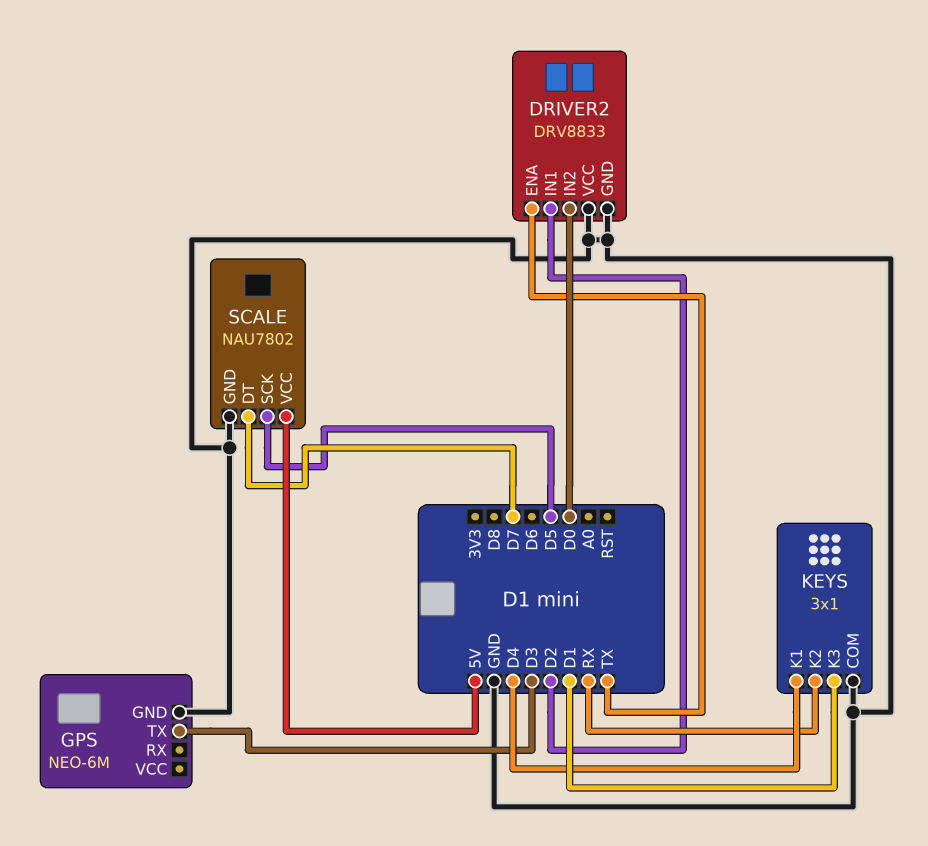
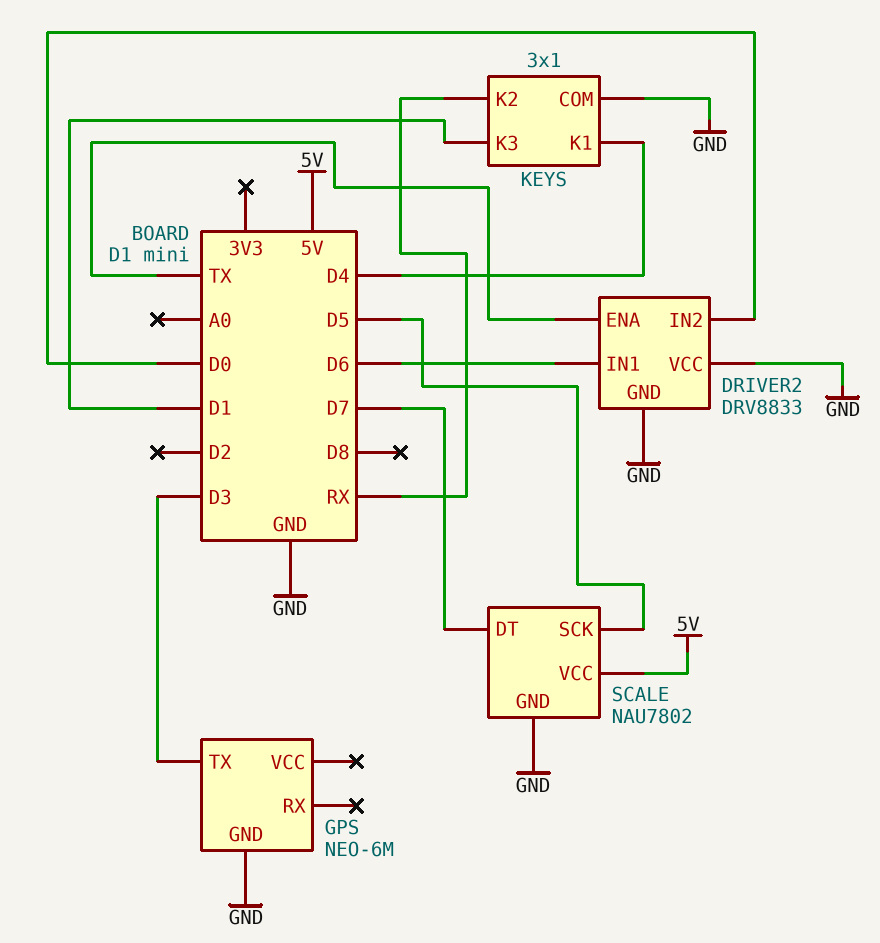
DRIVER2 pin IN1: D2 -> D6

